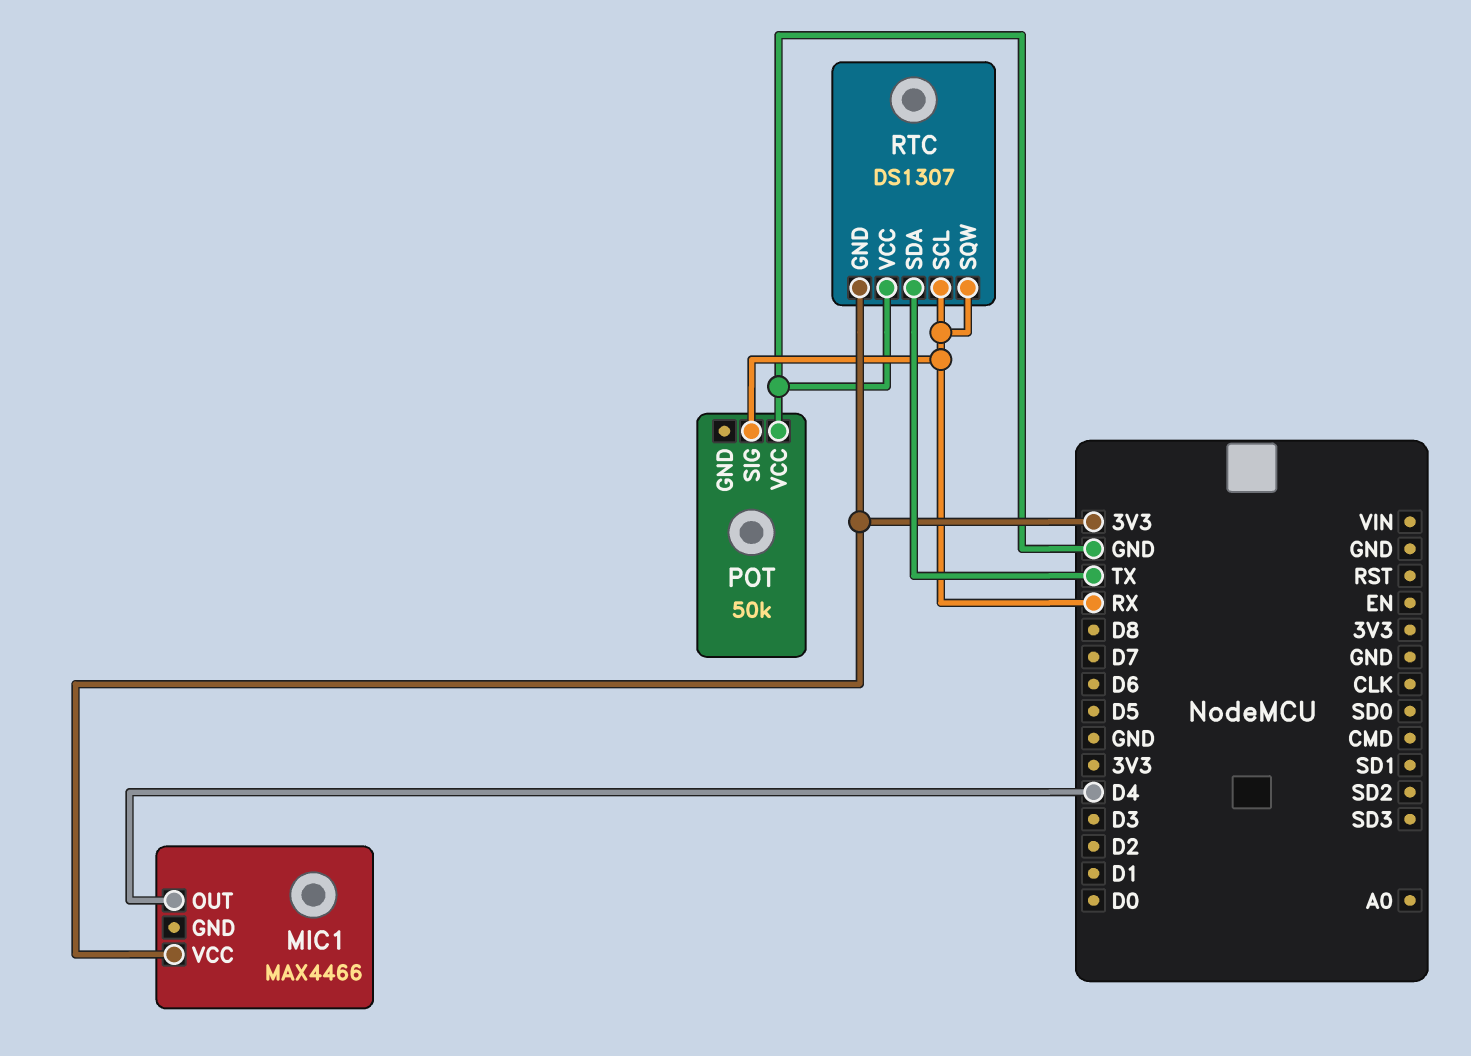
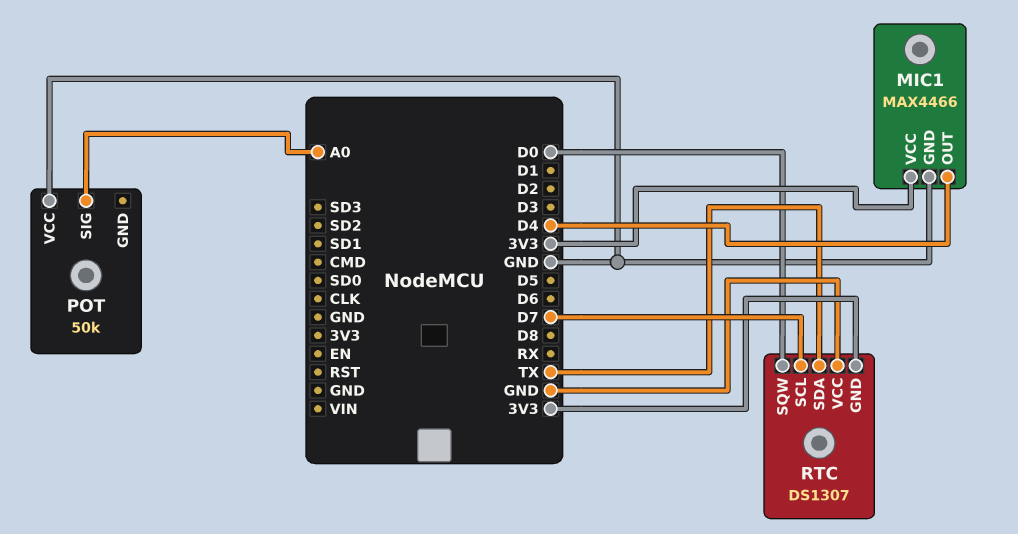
MIC1 pin GND: none -> GND
POT pin SIG: RX -> A0
RTC pin SCL: RX -> D7
RTC pin SQW: RX -> D0

